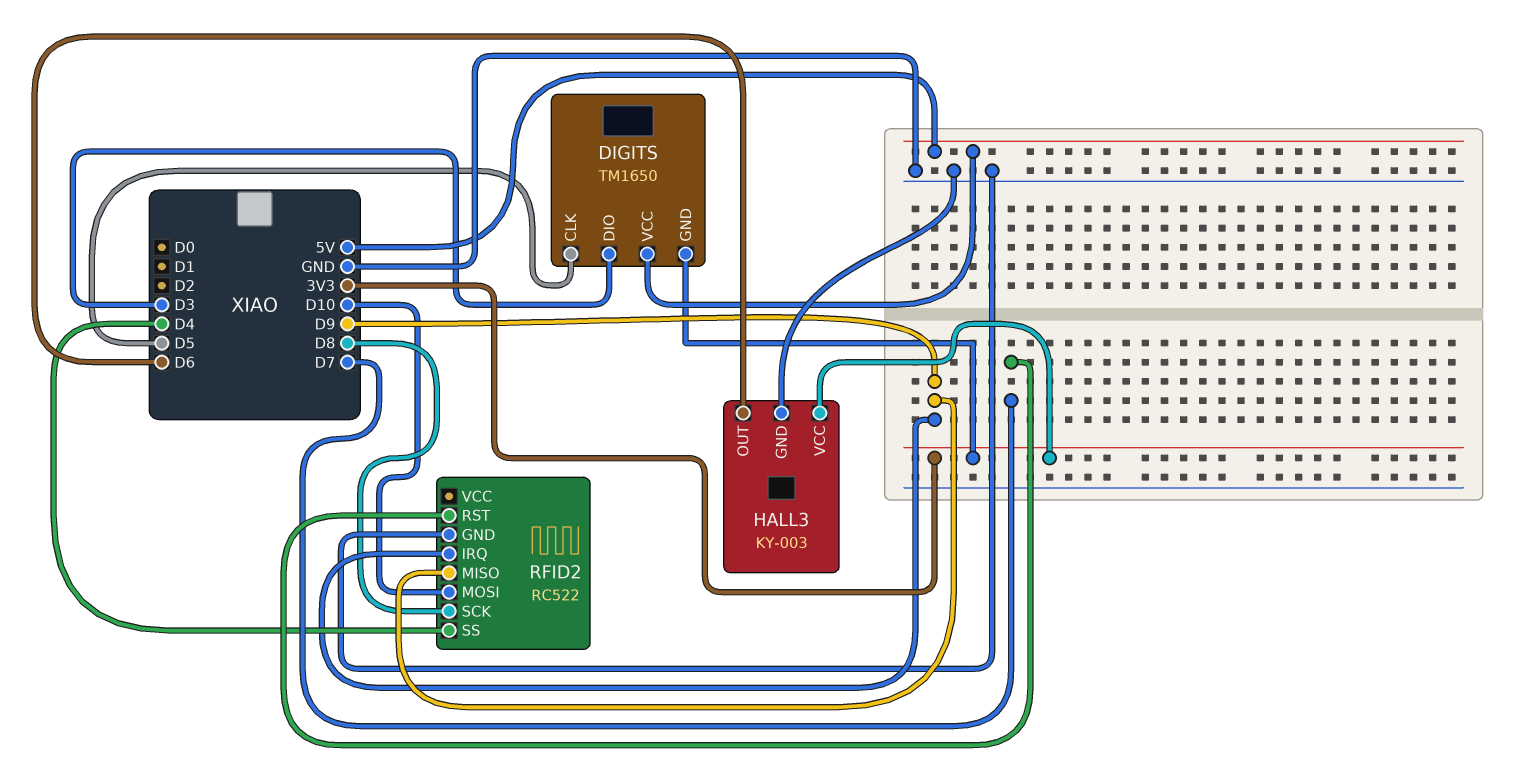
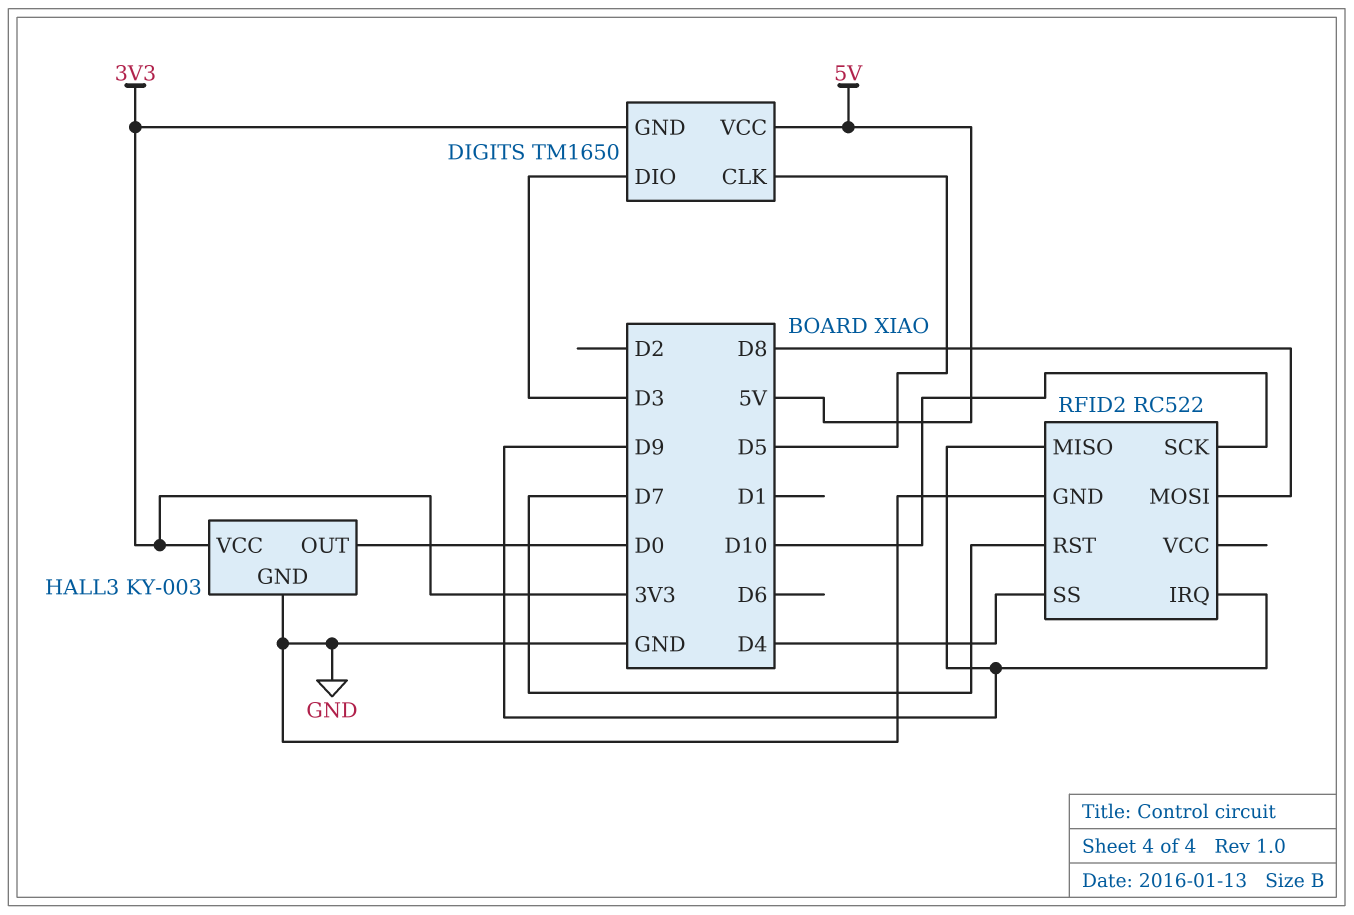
HALL3 pin OUT: D6 -> D0
RFID2 pin MOSI: D10 -> D8
RFID2 pin SCK: D8 -> D10

